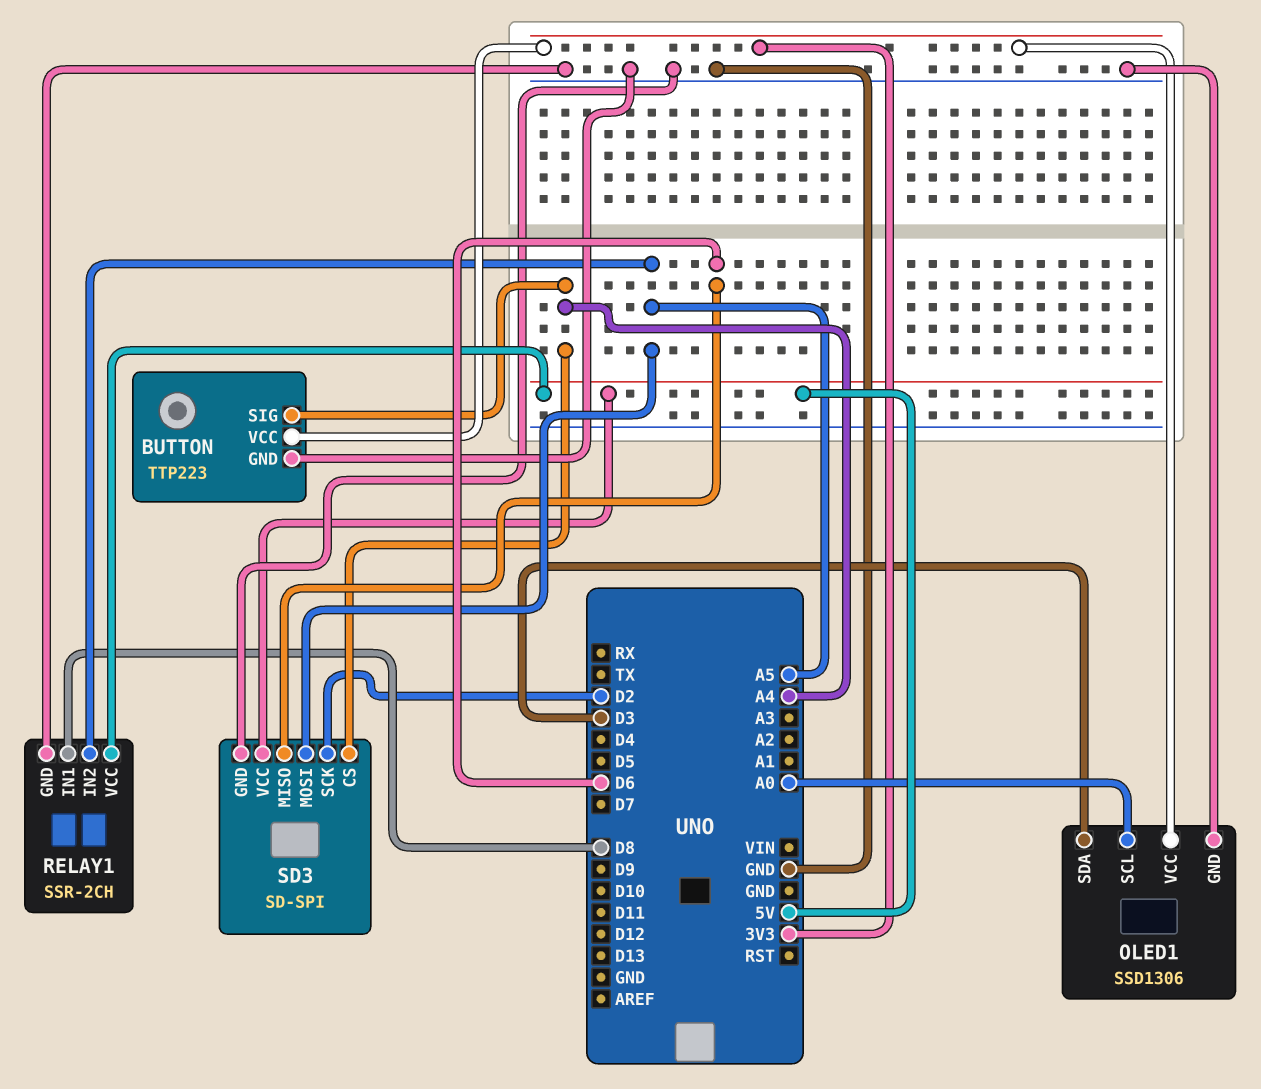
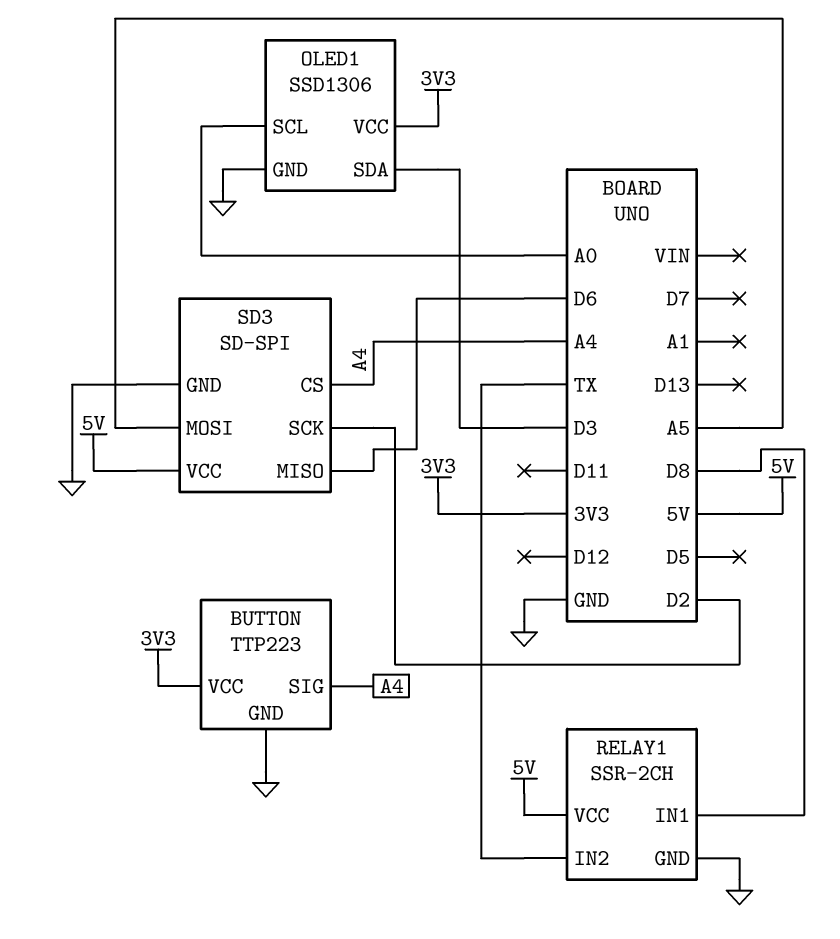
RELAY1 pin IN2: A5 -> TX

